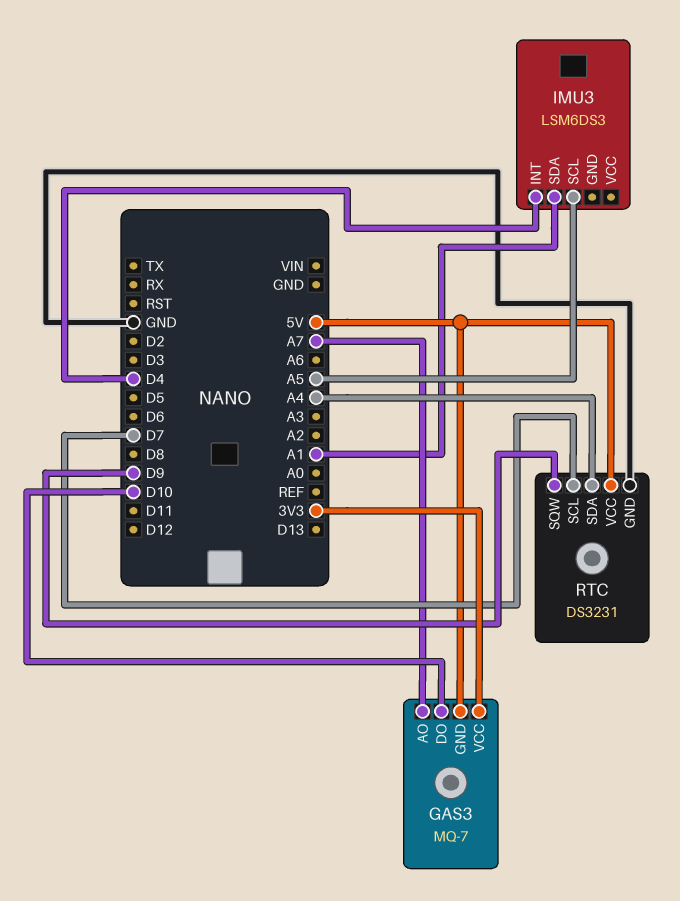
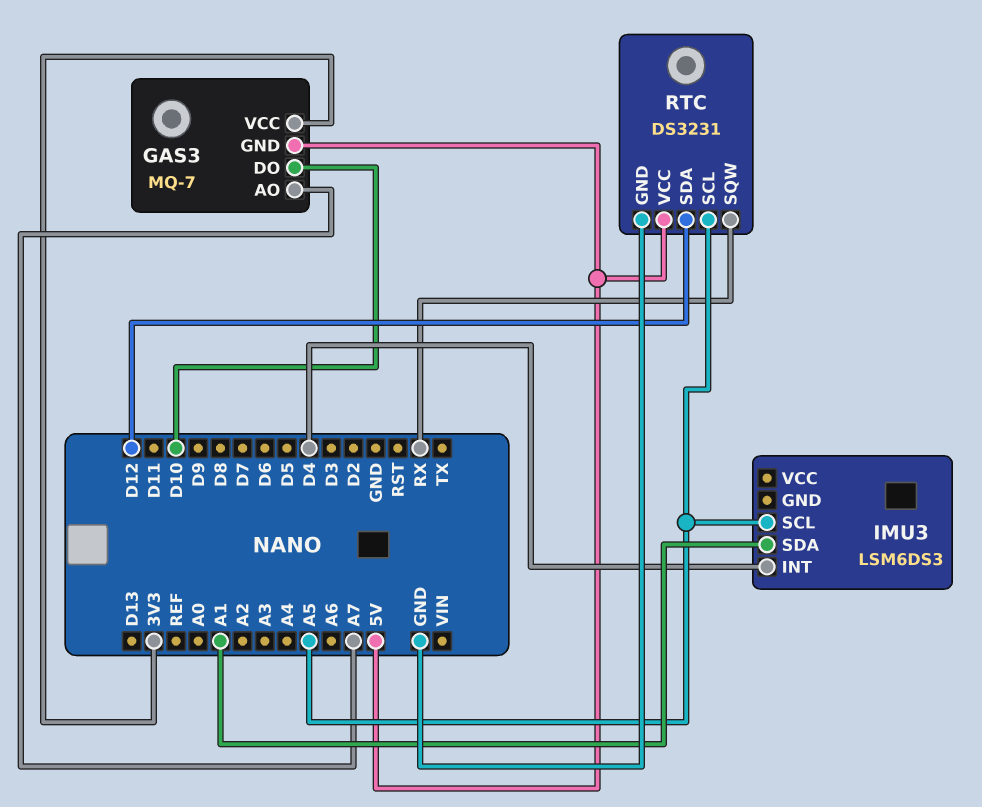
RTC pin SCL: D7 -> A5
RTC pin SDA: A4 -> D12
RTC pin SQW: D9 -> RX

